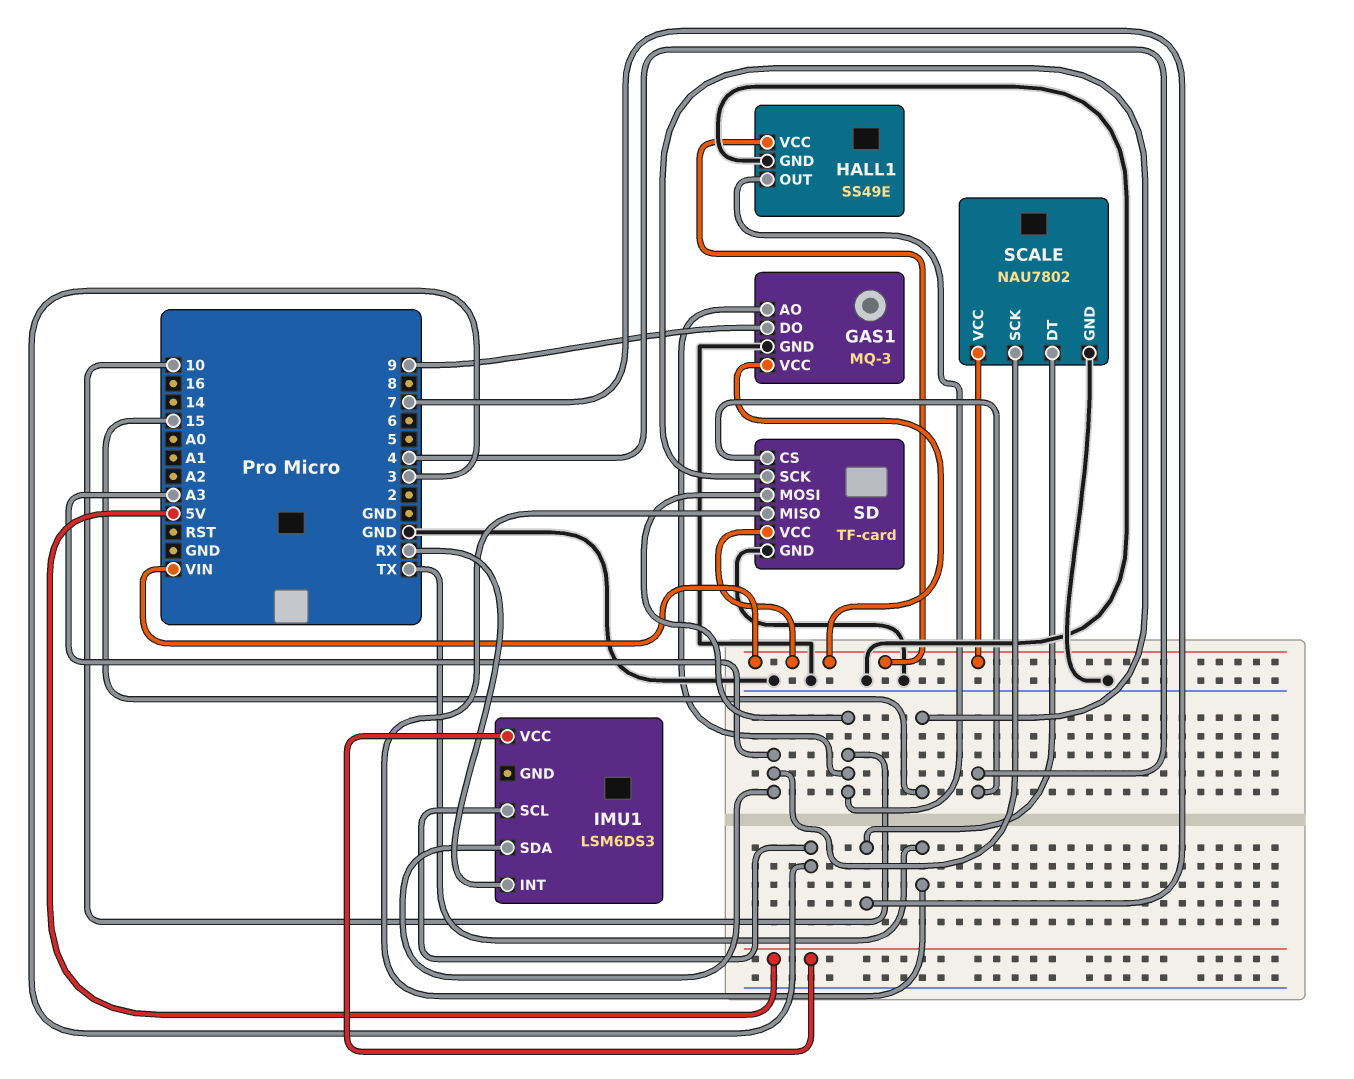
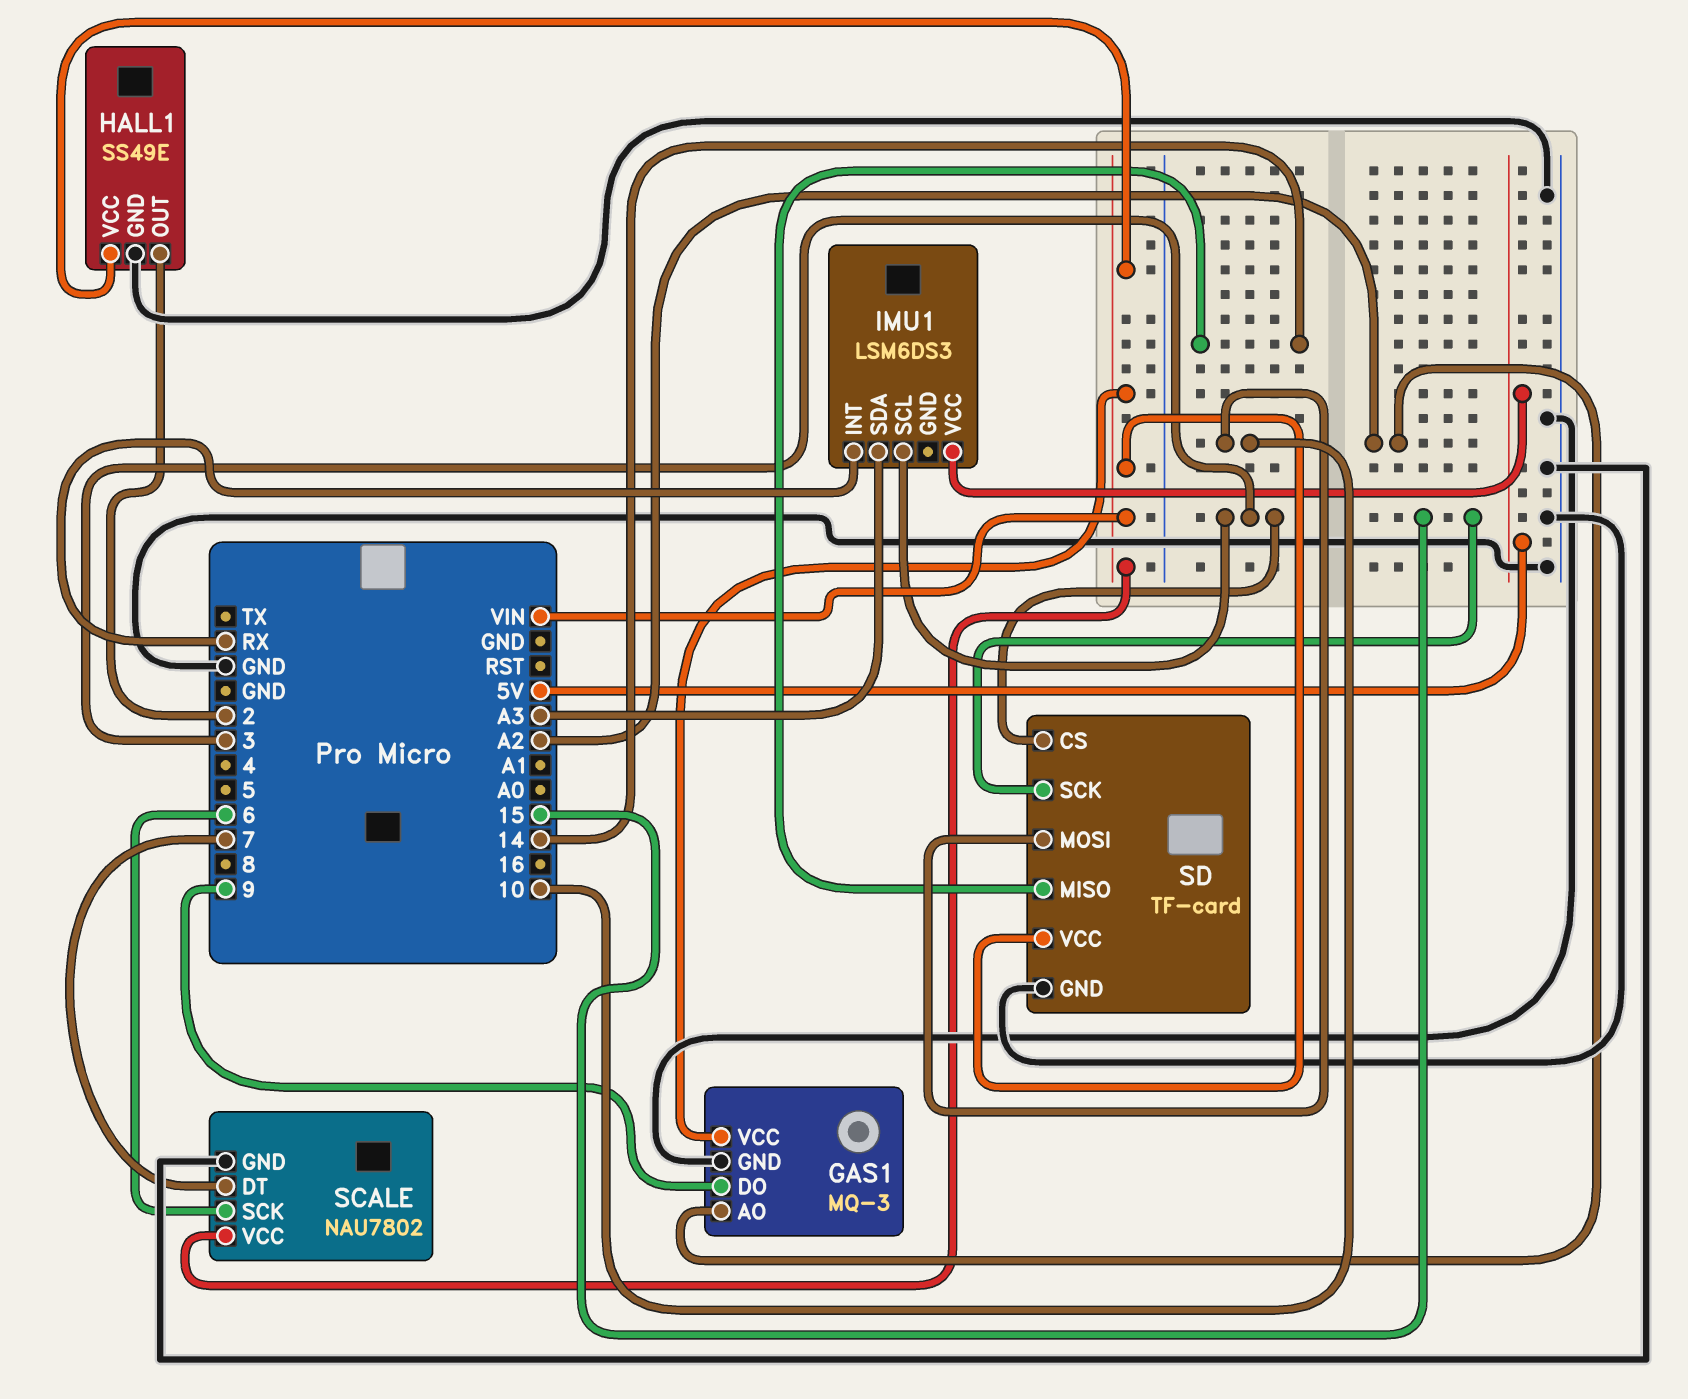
GAS1 pin AO: 10 -> A2
HALL1 pin OUT: 10 -> 2
SCALE pin SCK: A3 -> 6
SD pin CS: 4 -> 3
SD pin MISO: TX -> 14

